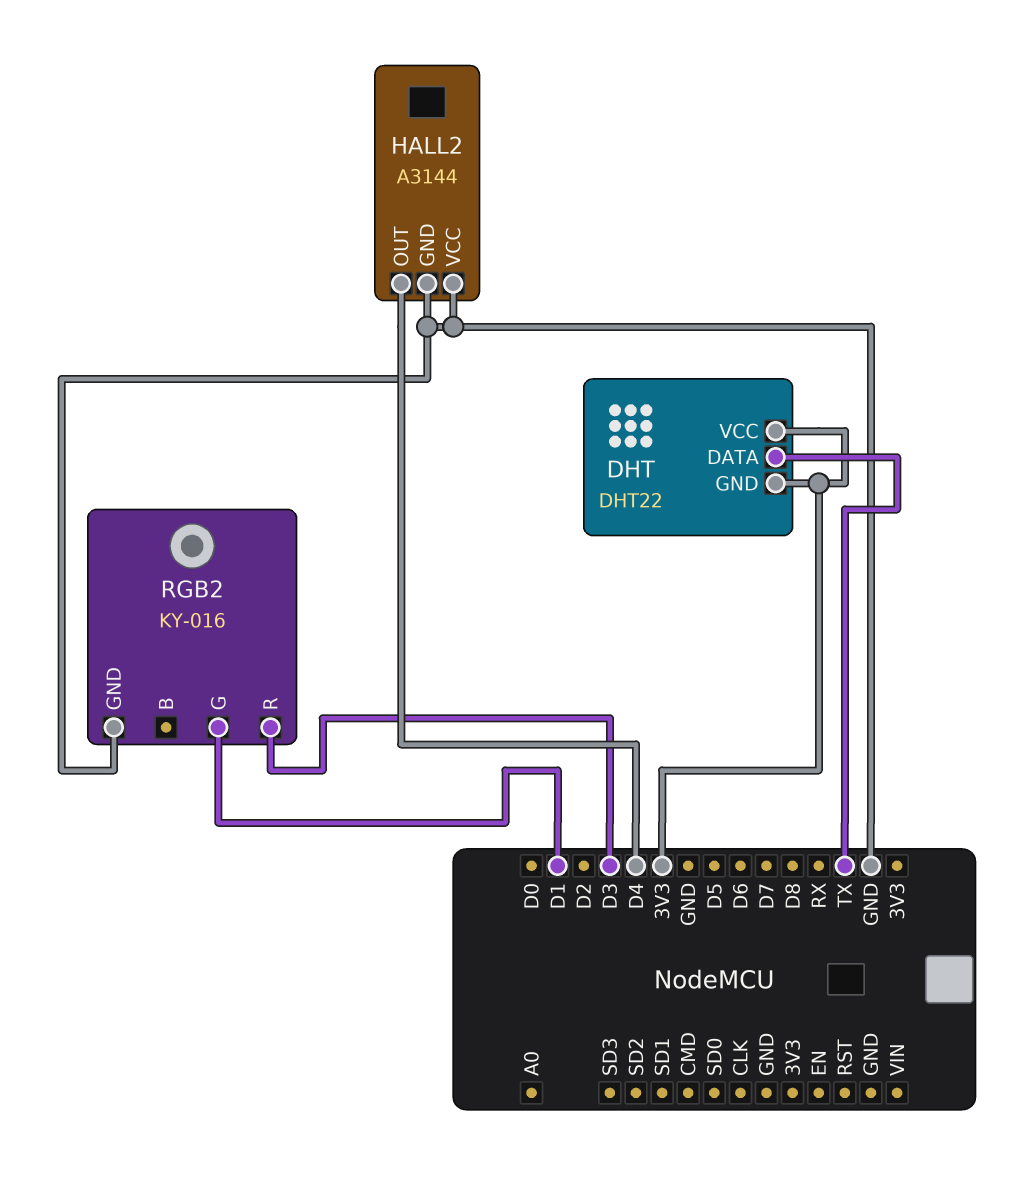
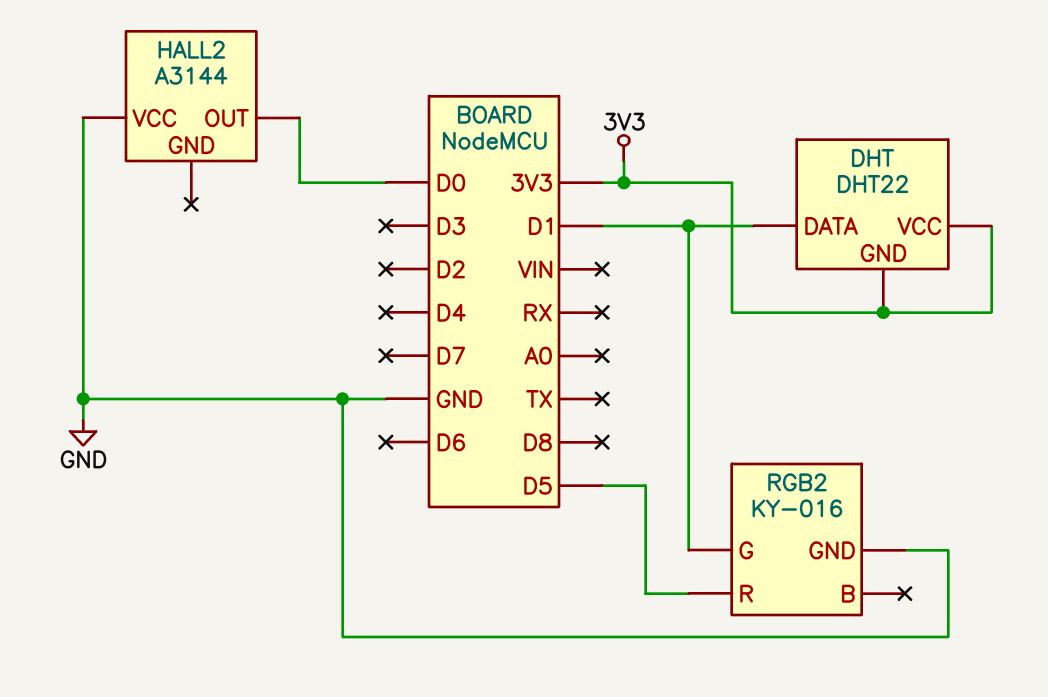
DHT pin DATA: TX -> D1
HALL2 pin GND: GND -> none
HALL2 pin OUT: D4 -> D0
RGB2 pin R: D3 -> D5

